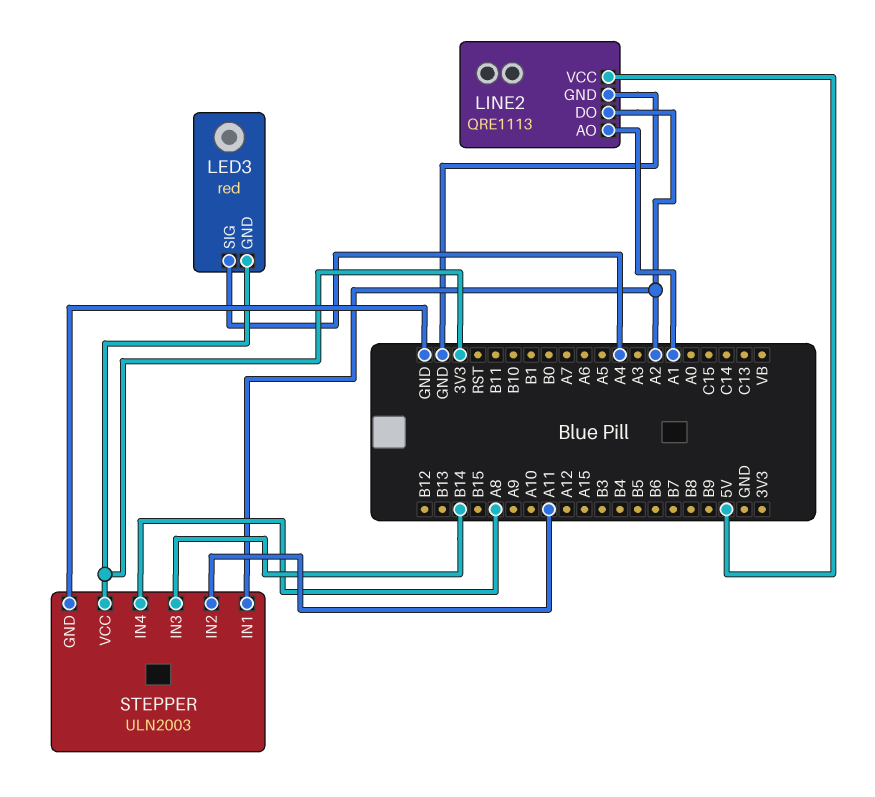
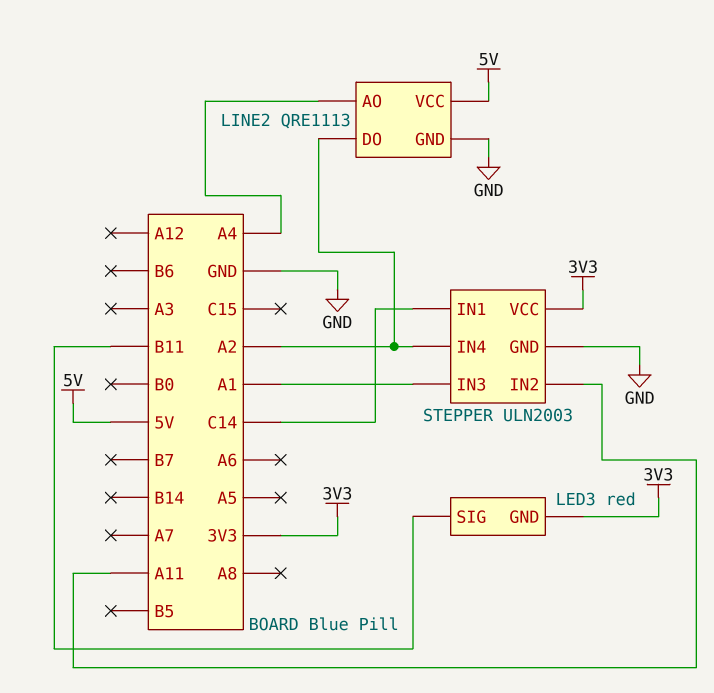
LED3 pin SIG: A4 -> B11
LINE2 pin AO: A1 -> A4
STEPPER pin IN1: A2 -> C14
STEPPER pin IN3: B14 -> A1
STEPPER pin IN4: A8 -> A2

